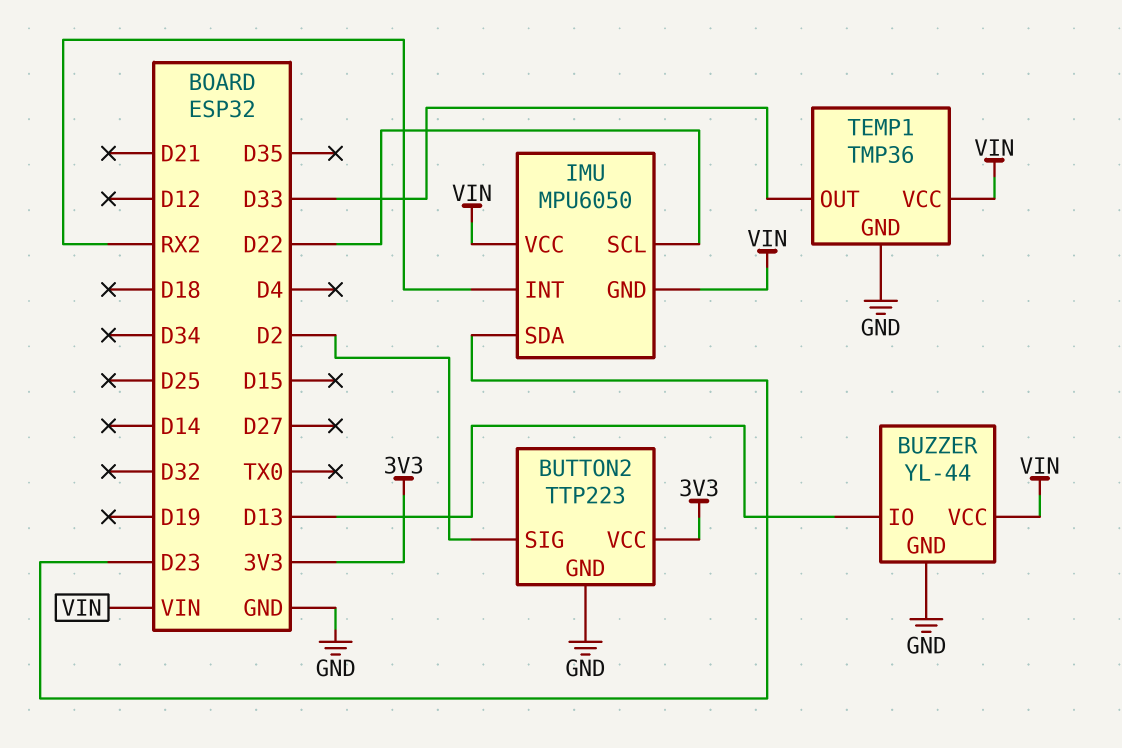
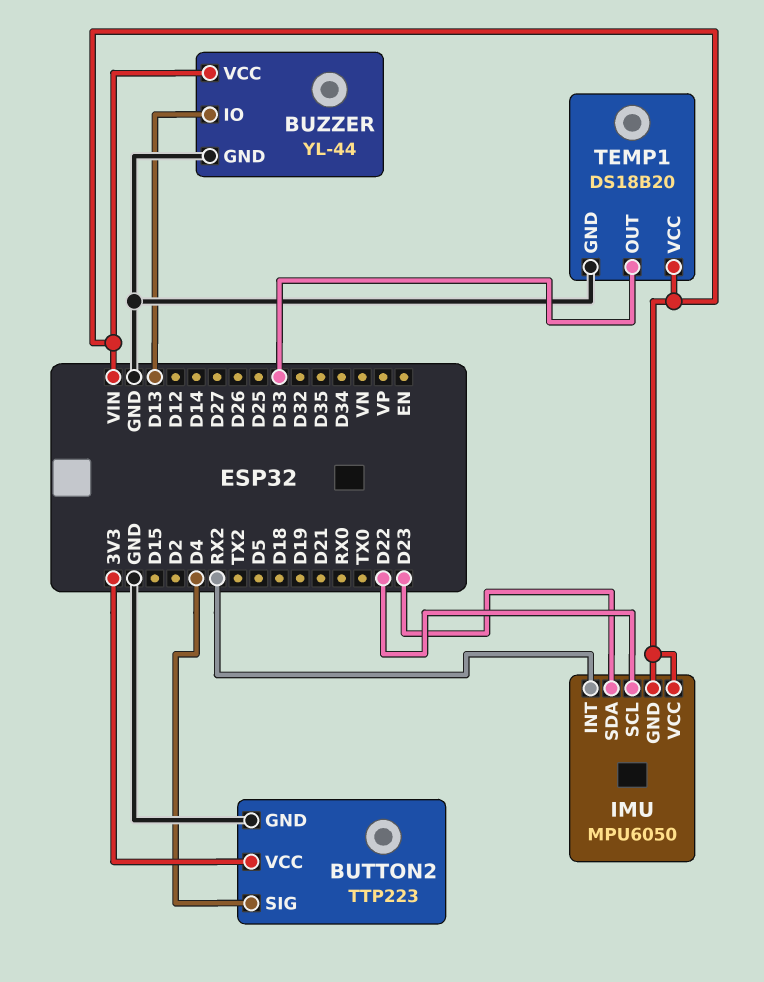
BUTTON2 pin SIG: D2 -> D4
TEMP1: TMP36 -> DS18B20

